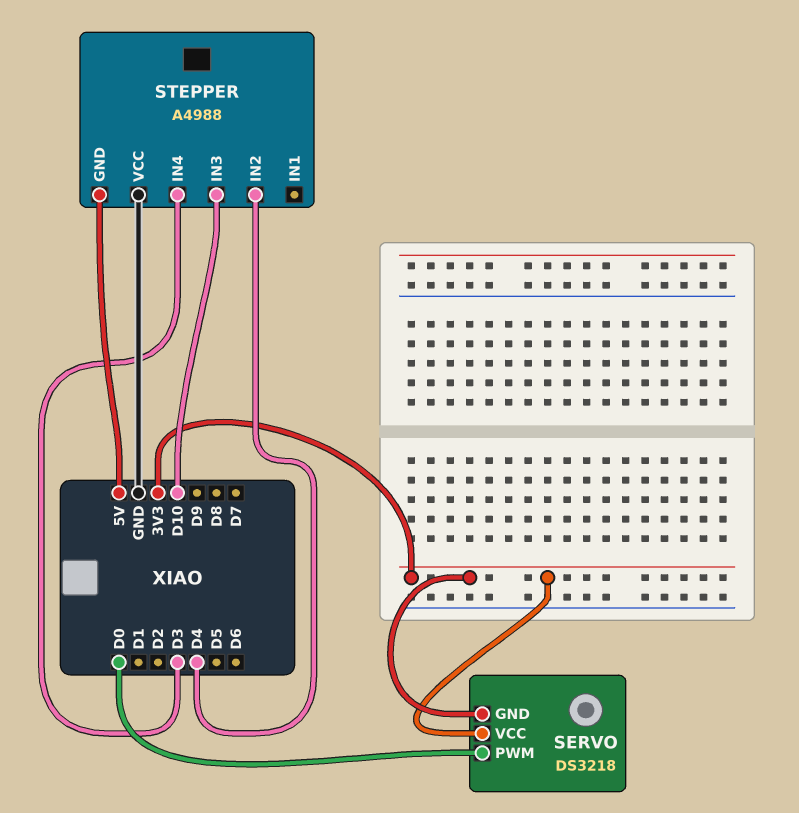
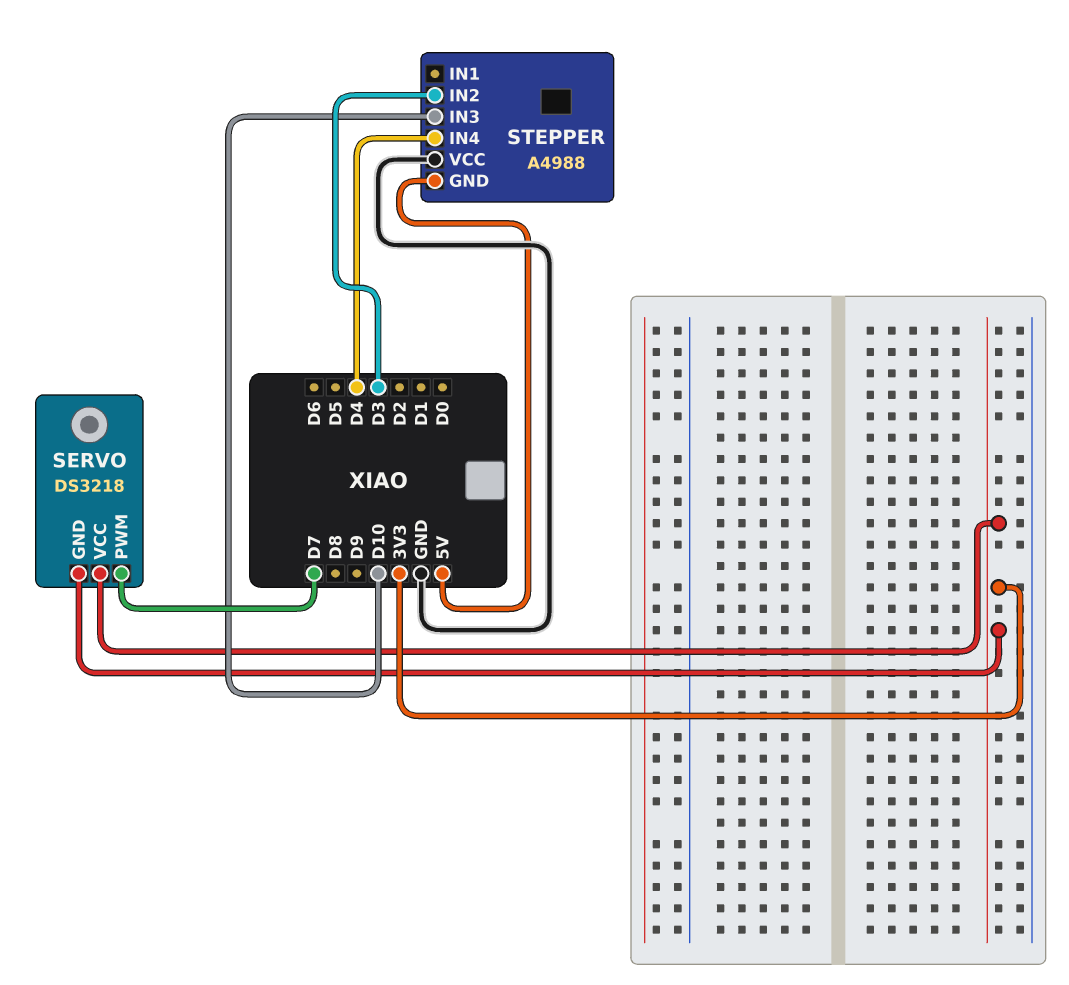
SERVO pin PWM: D0 -> D7
STEPPER pin IN2: D4 -> D3
STEPPER pin IN4: D3 -> D4

